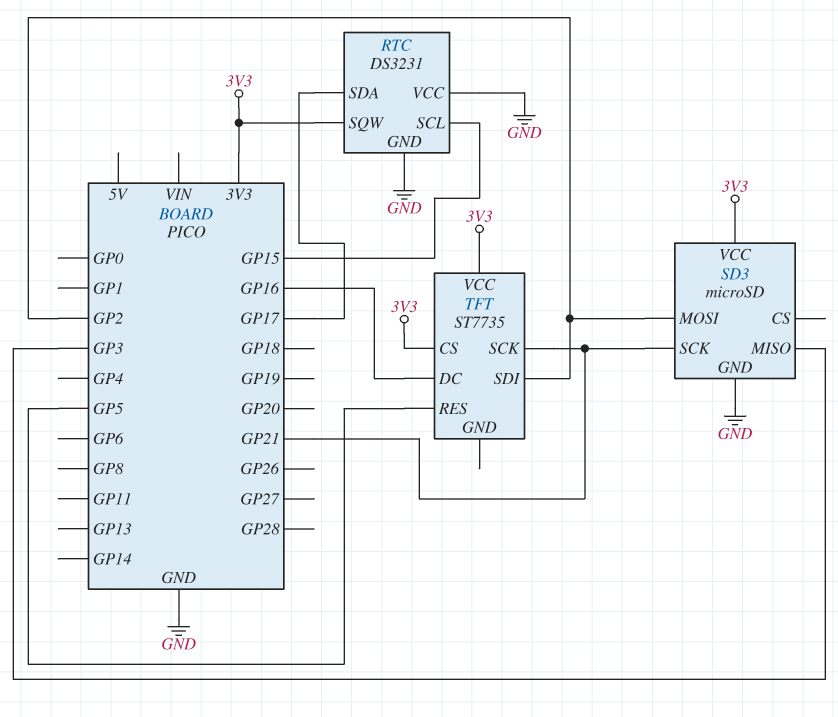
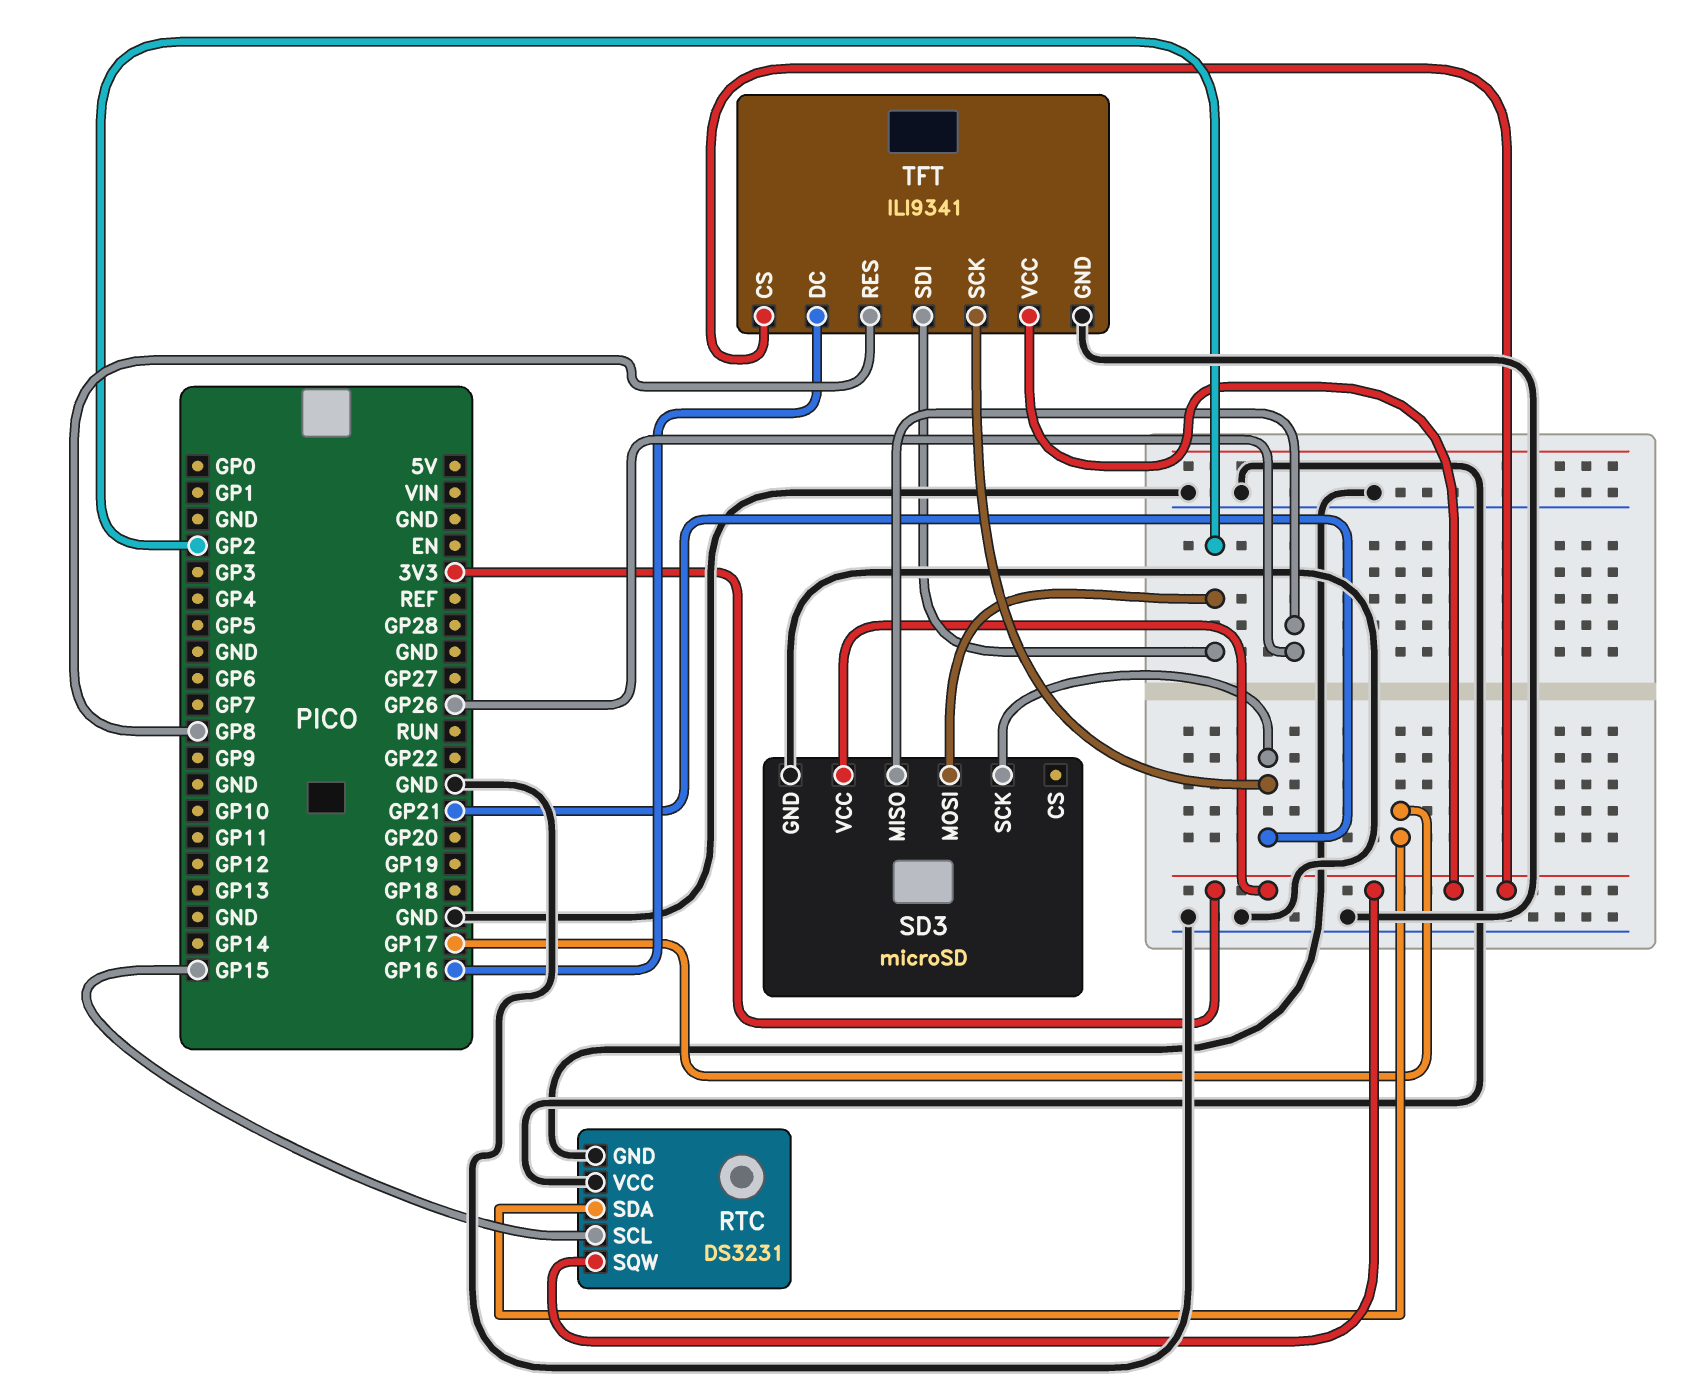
SD3 pin MISO: GP3 -> GP26
TFT: ST7735 -> ILI9341
TFT pin GND: none -> GND
TFT pin RES: GP5 -> GP8

